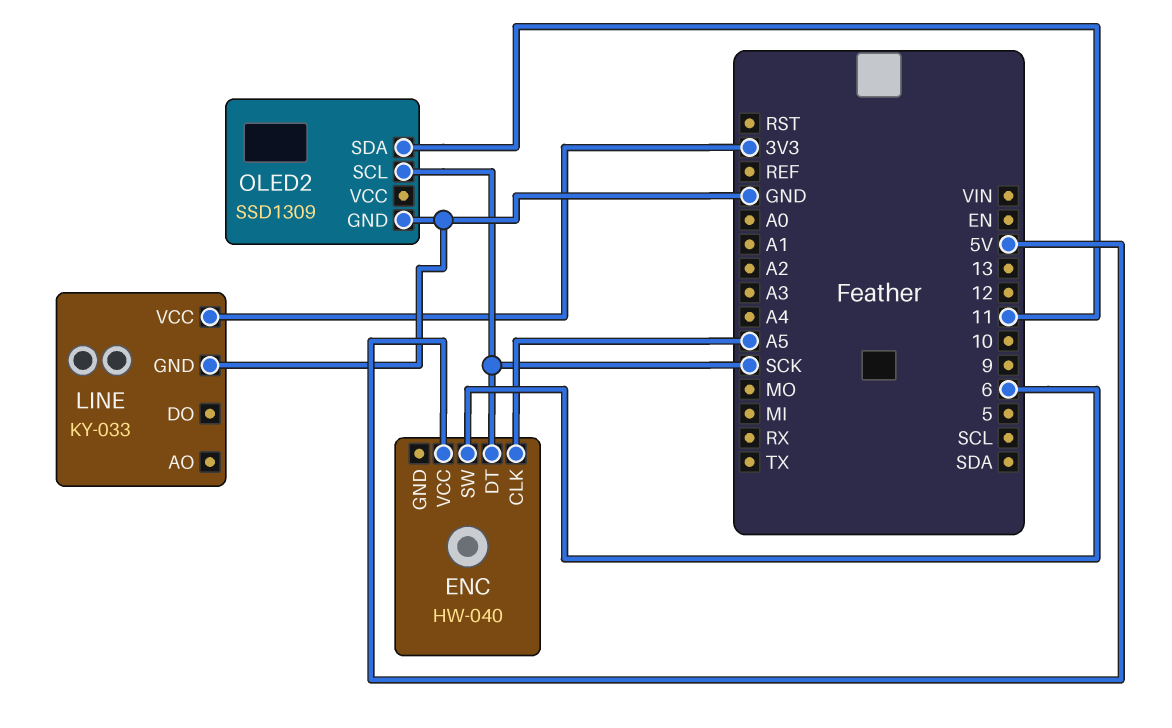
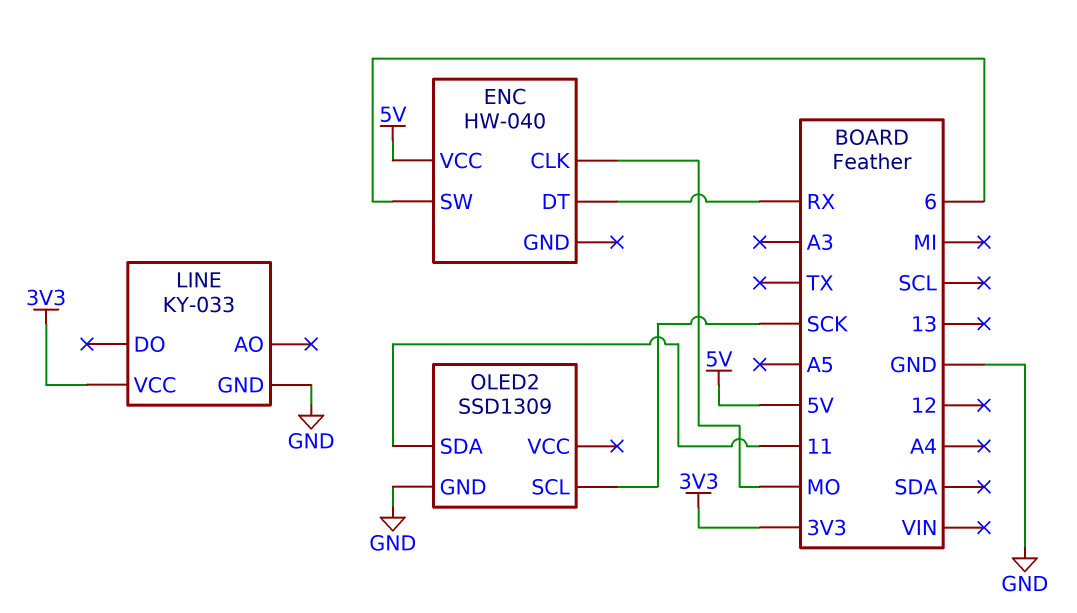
ENC pin CLK: A5 -> MO
ENC pin DT: SCK -> RX

